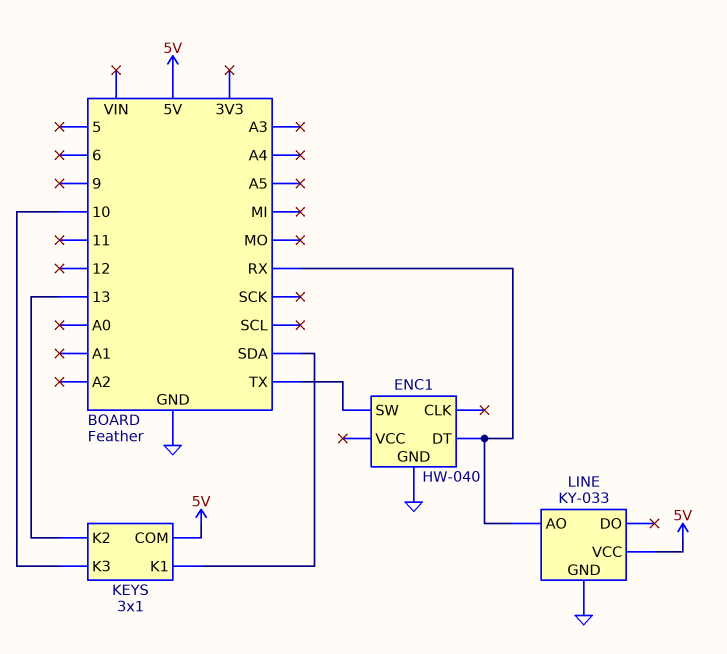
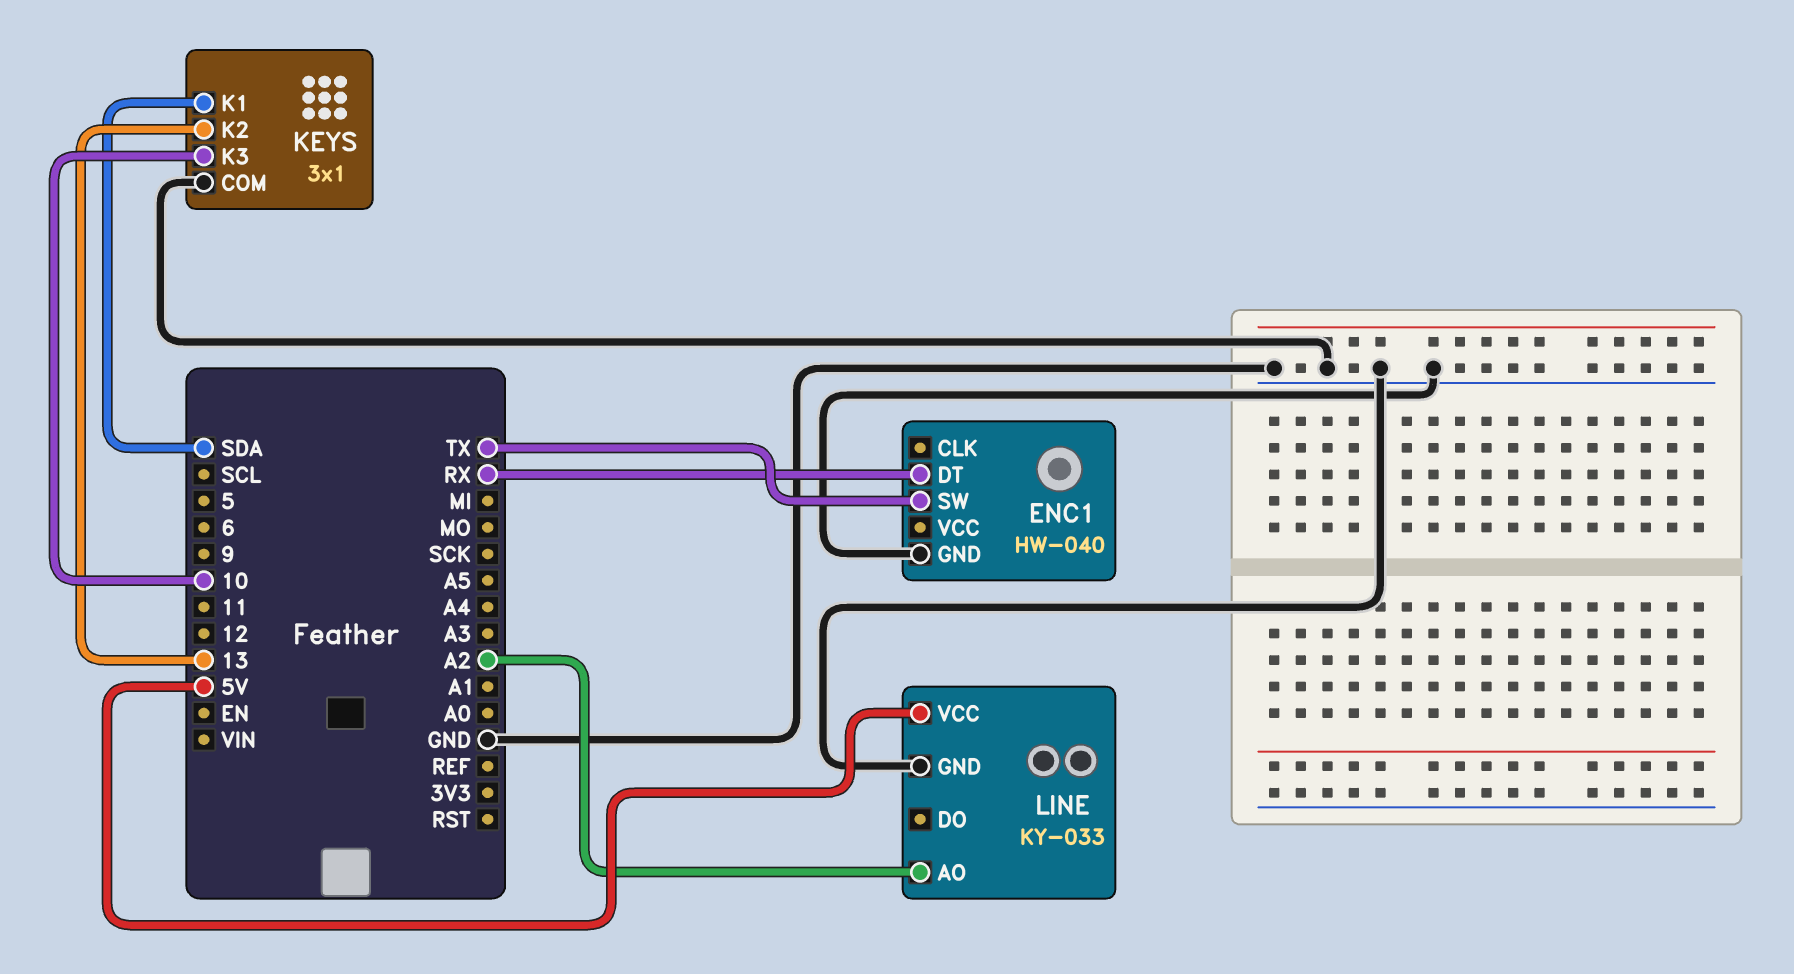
KEYS pin COM: 5V -> GND
LINE pin AO: RX -> A2

